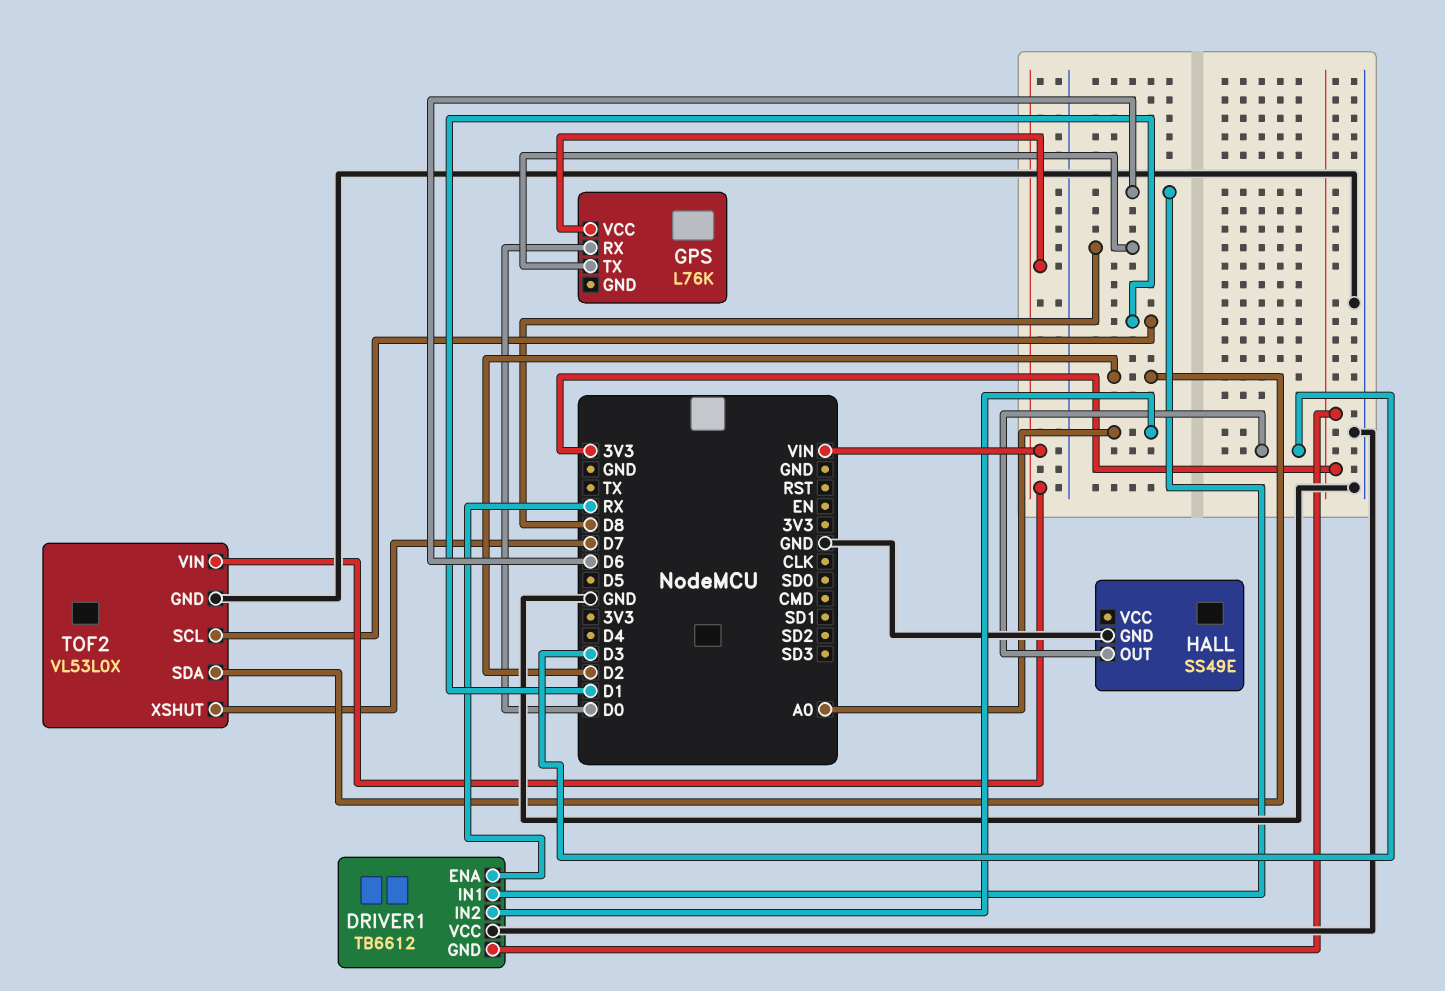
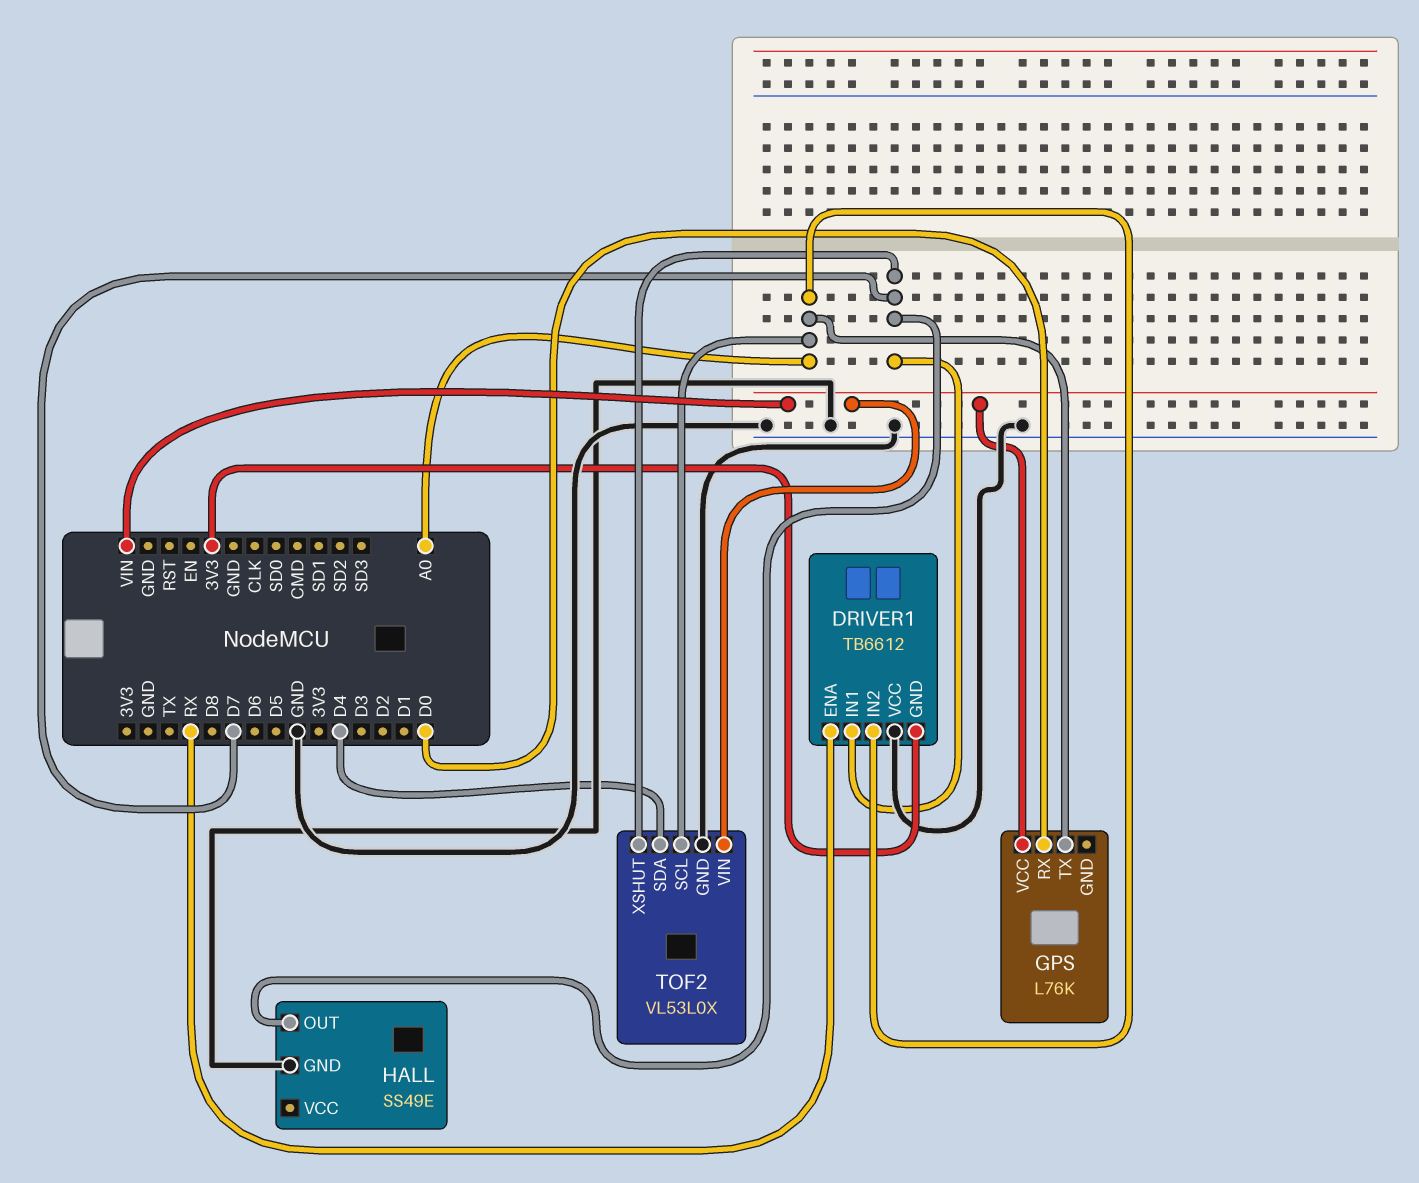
DRIVER1 pin IN1: D6 -> D7
GPS pin TX: D8 -> A0
HALL pin OUT: D3 -> D7
TOF2 pin SCL: D1 -> A0
TOF2 pin SDA: D2 -> D4

